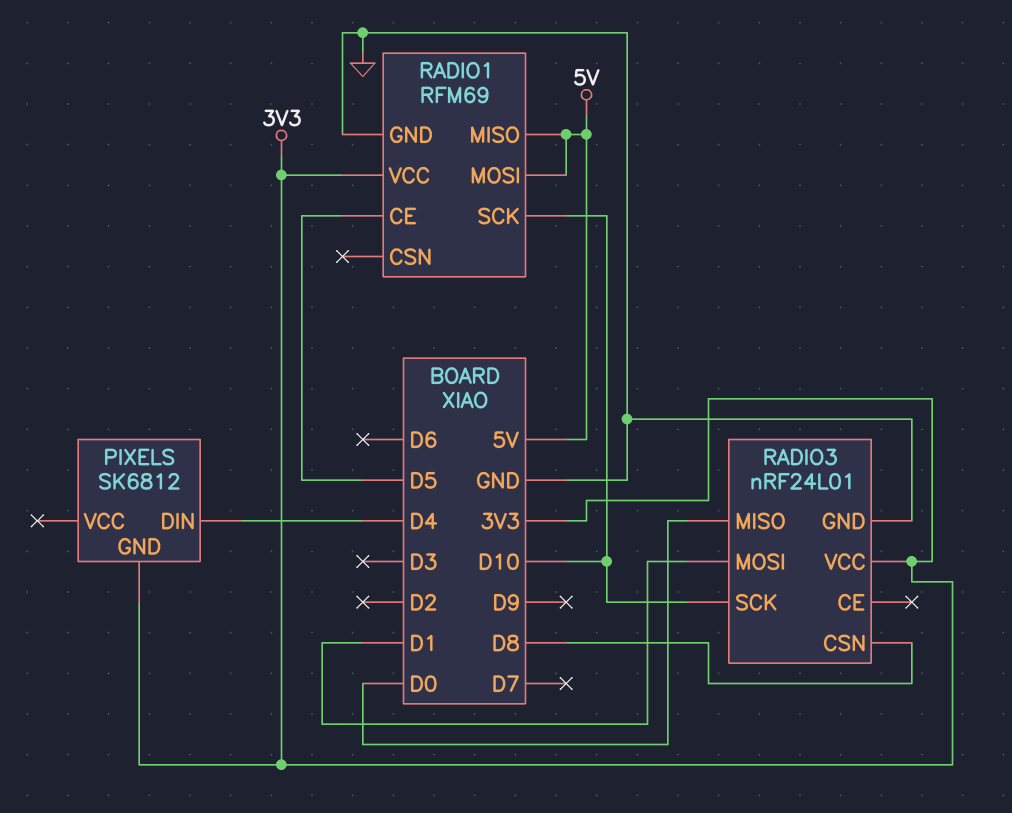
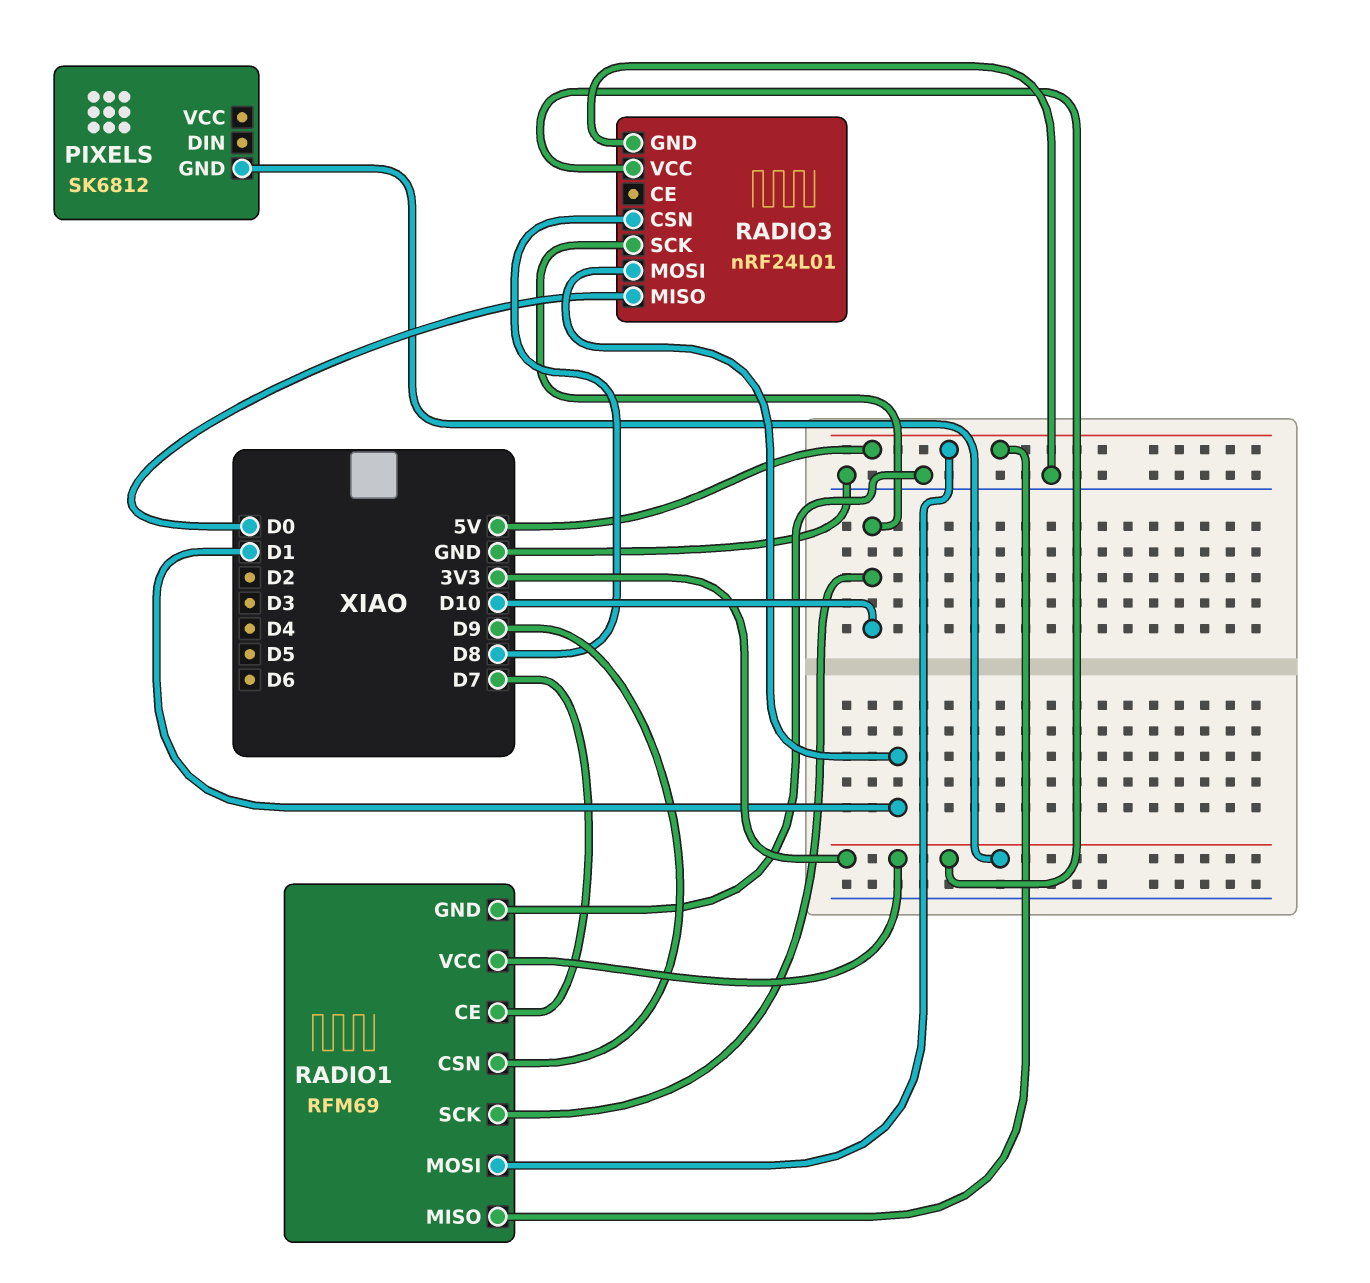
PIXELS pin DIN: D4 -> none
RADIO1 pin CE: D5 -> D7
RADIO1 pin CSN: none -> D9

